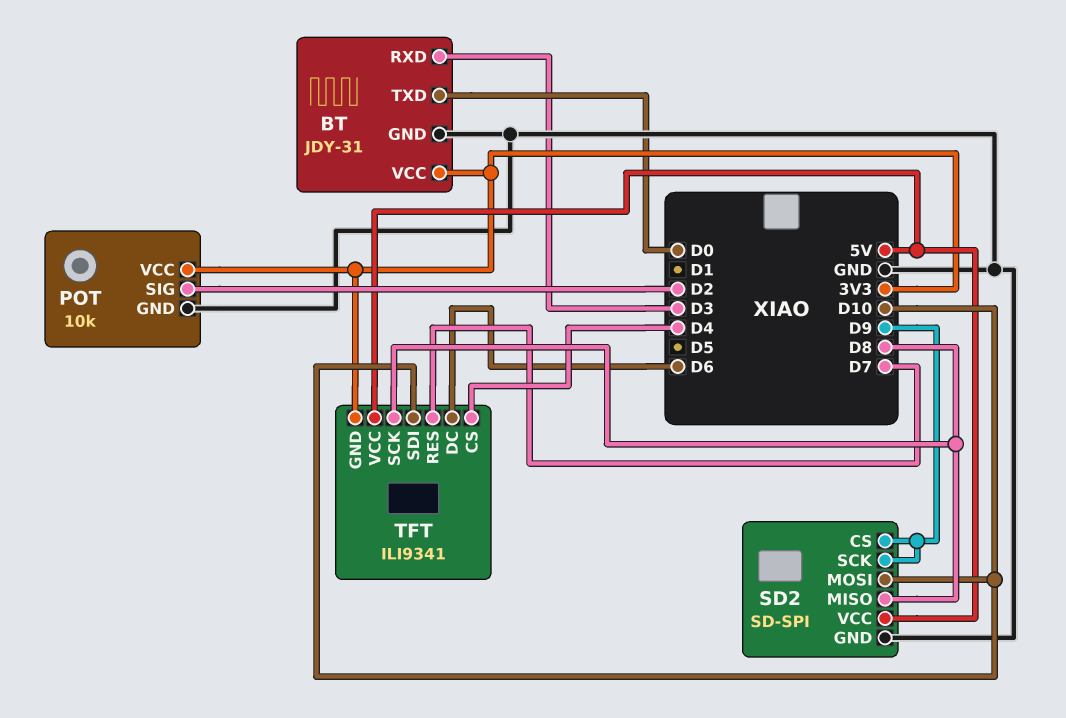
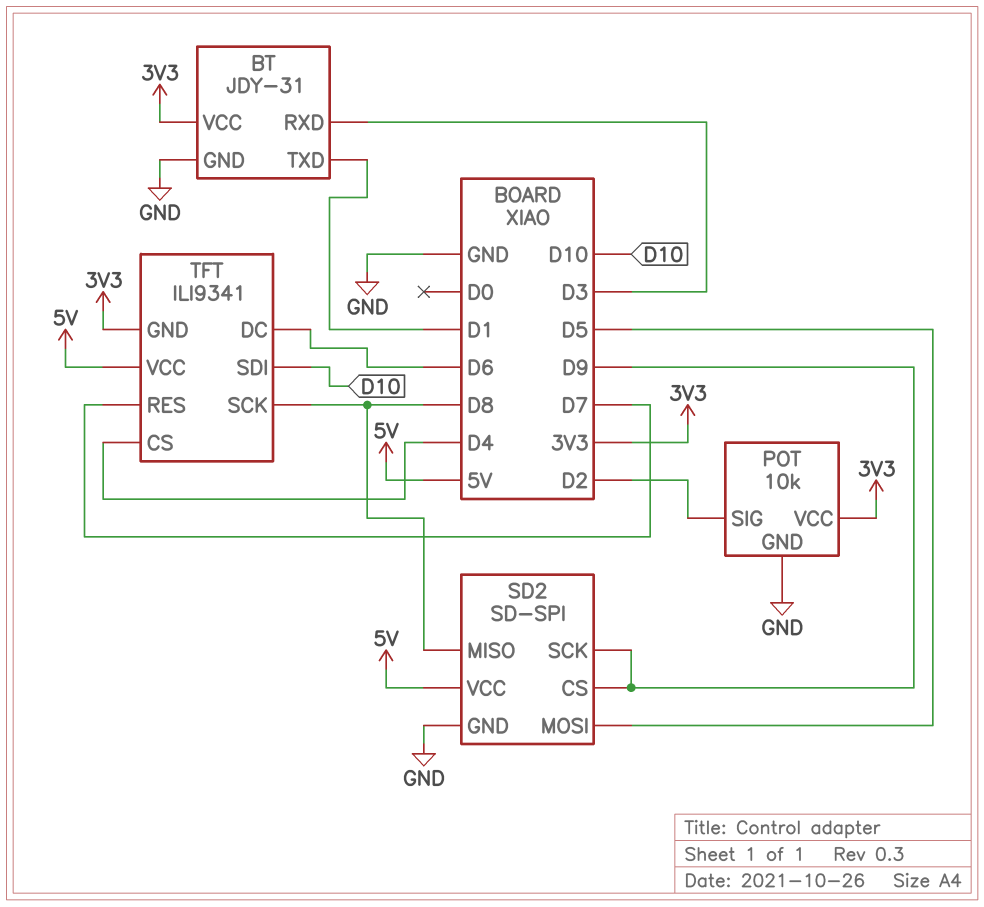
BT pin TXD: D0 -> D1
SD2 pin MOSI: D10 -> D5

